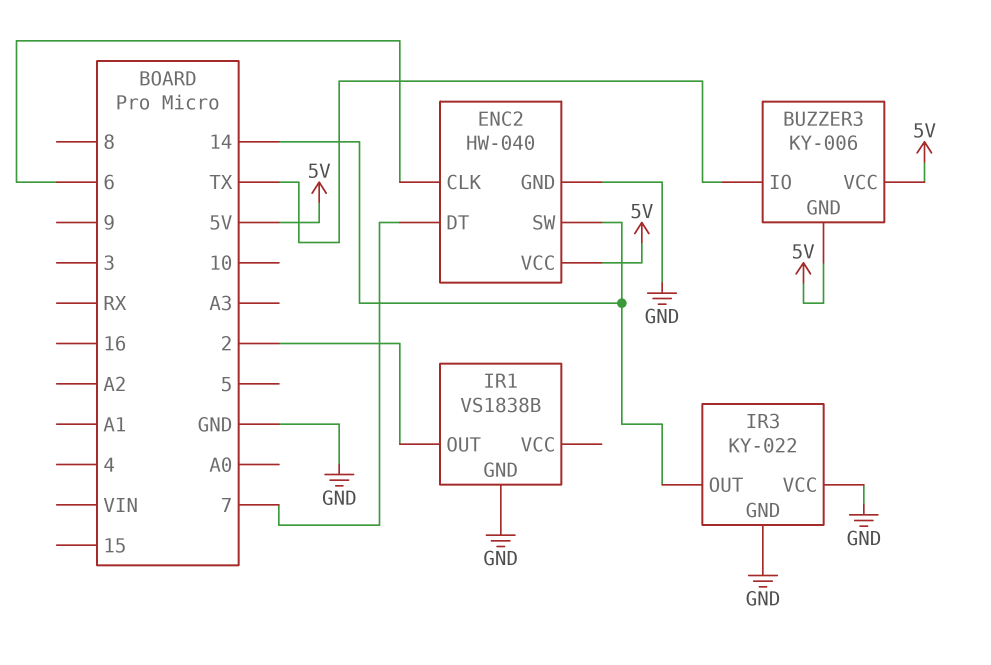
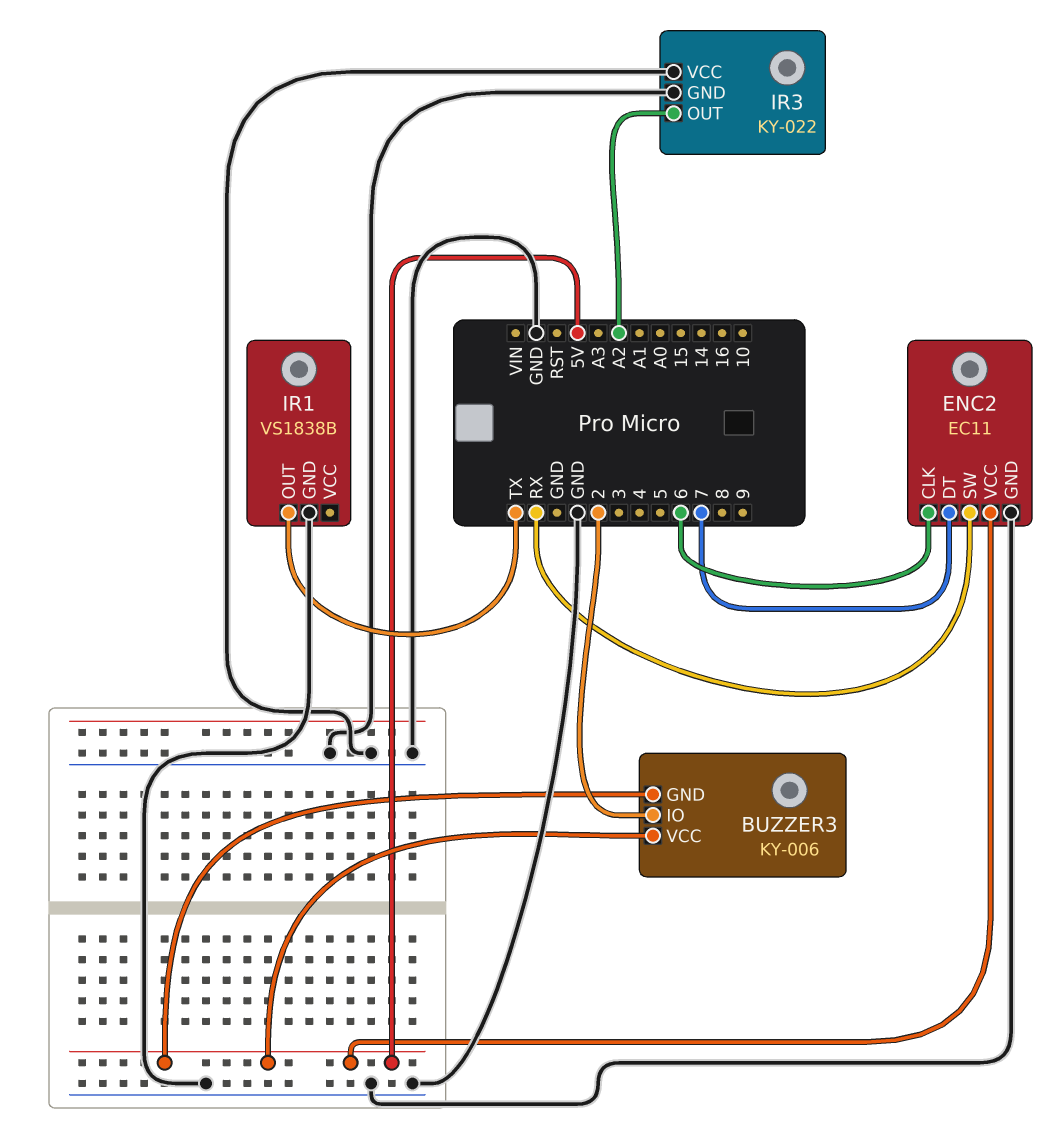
BUZZER3 pin IO: TX -> 2
ENC2: HW-040 -> EC11
ENC2 pin SW: 14 -> RX
IR1 pin OUT: 2 -> TX
IR3 pin OUT: 14 -> A2

